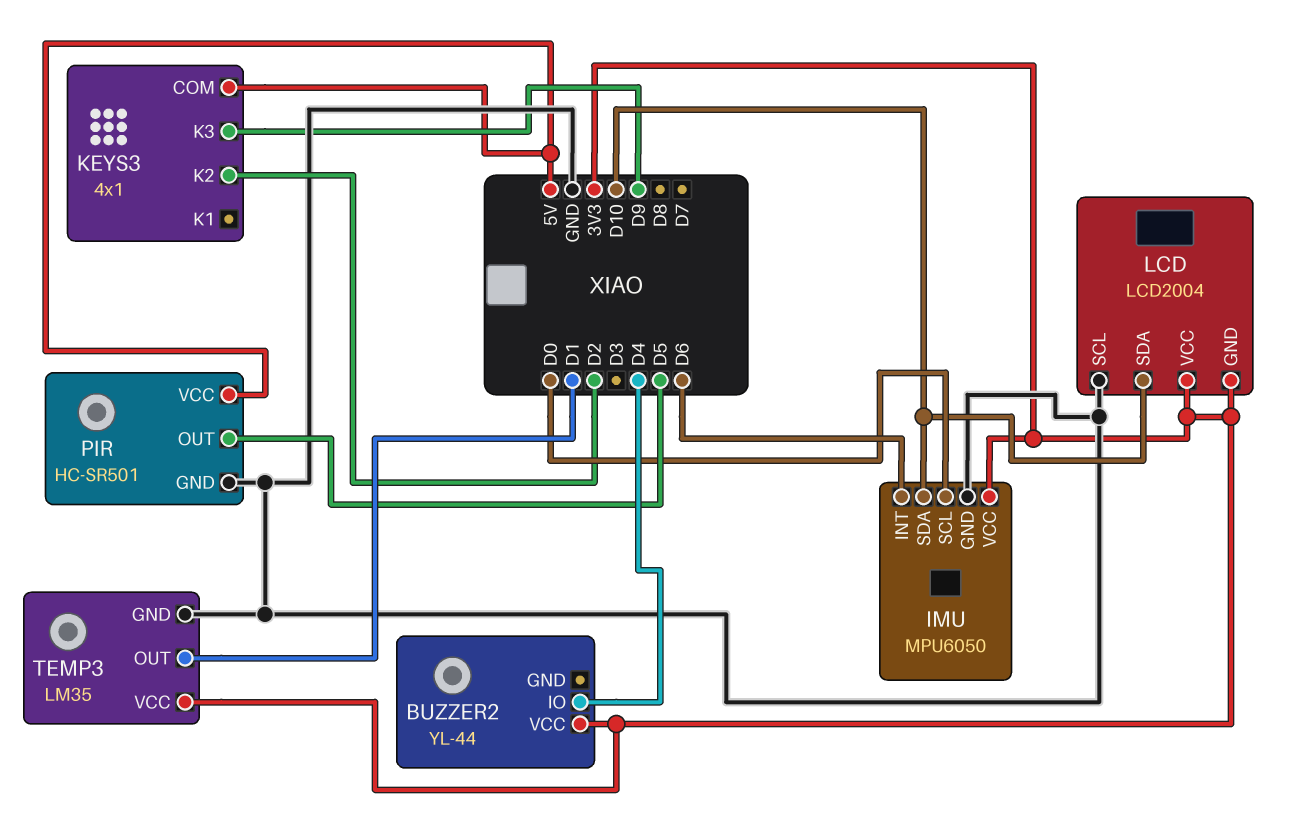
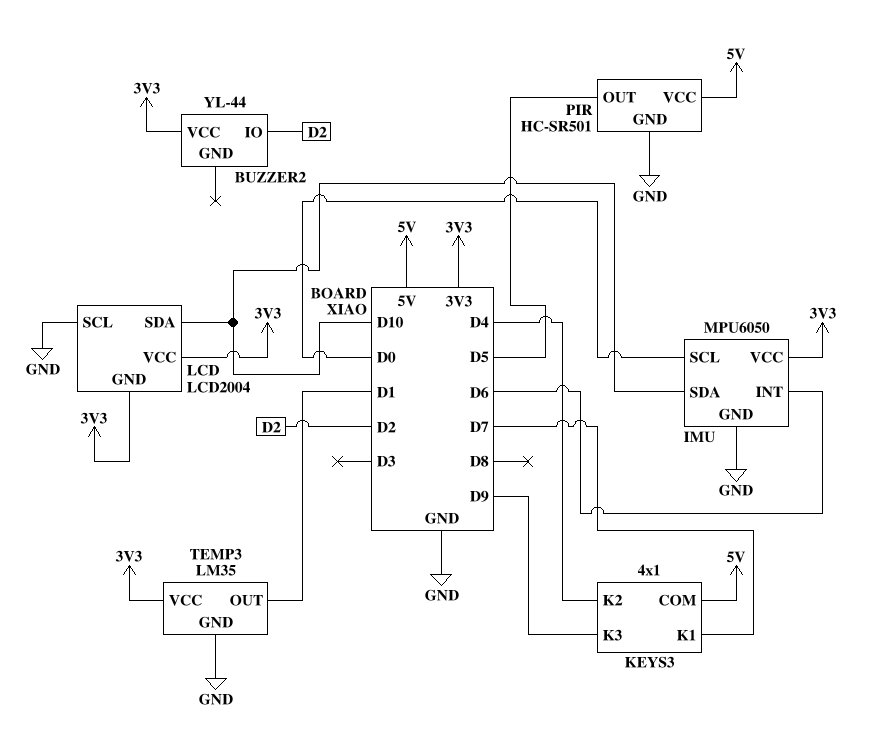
BUZZER2 pin IO: D4 -> D2
KEYS3 pin K1: none -> D7
KEYS3 pin K2: D2 -> D4

